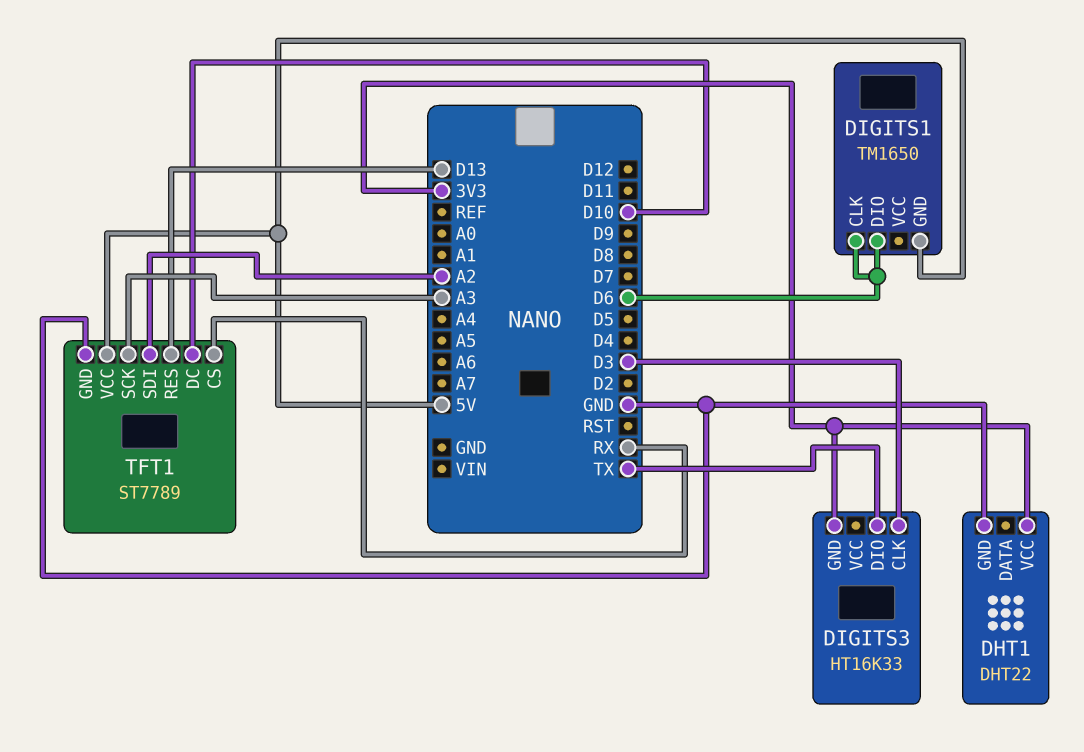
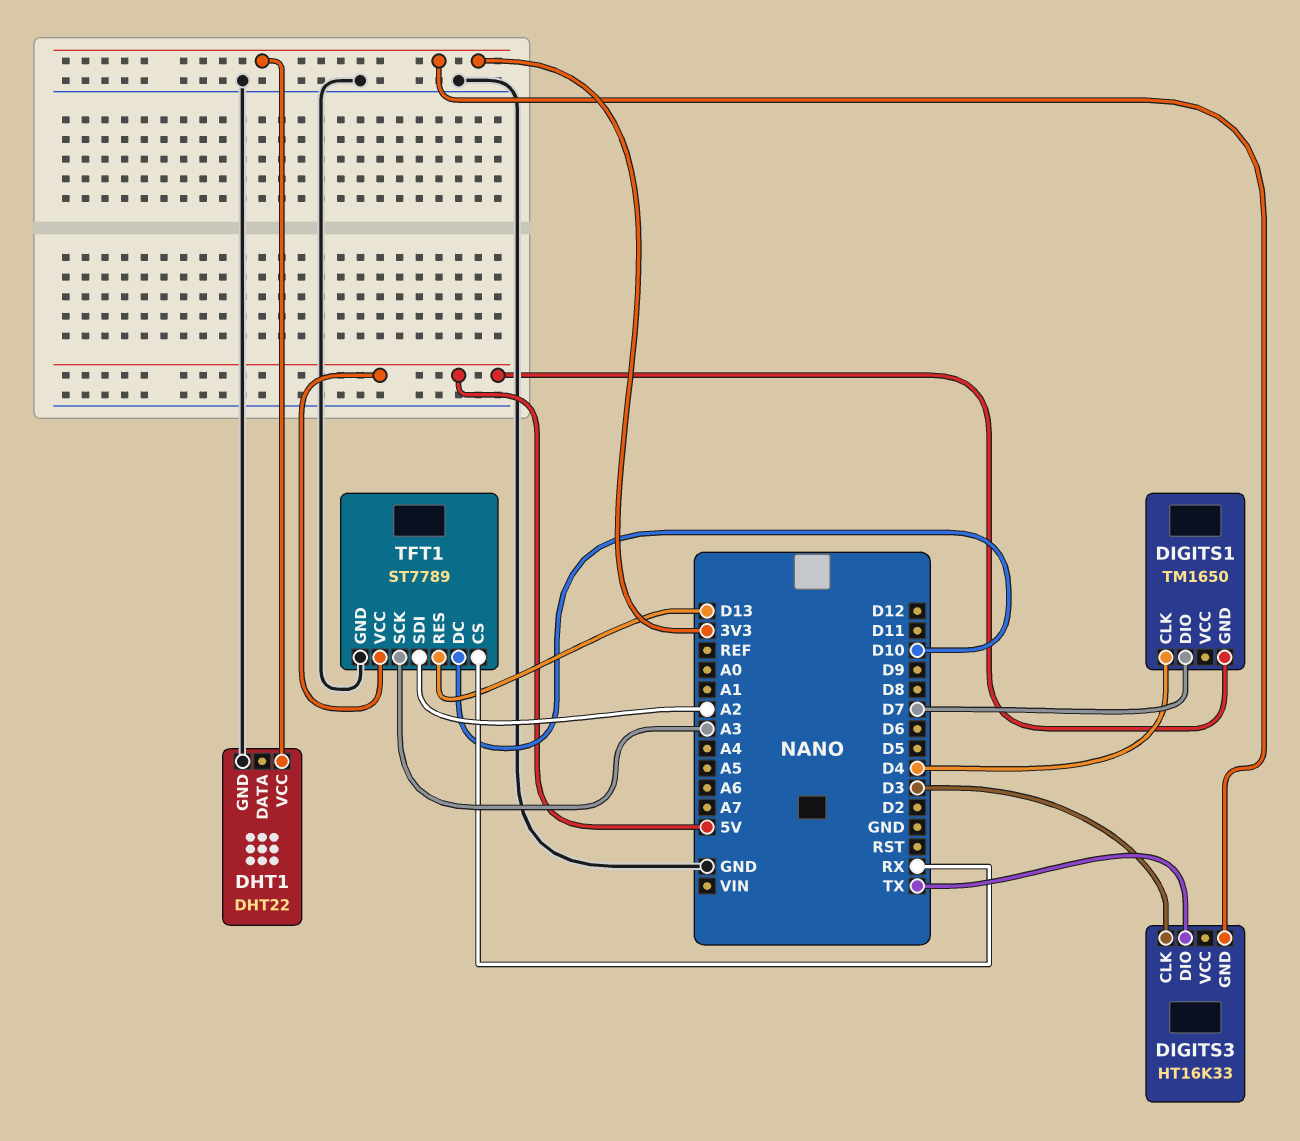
DIGITS1 pin CLK: D6 -> D4
DIGITS1 pin DIO: D6 -> D7

